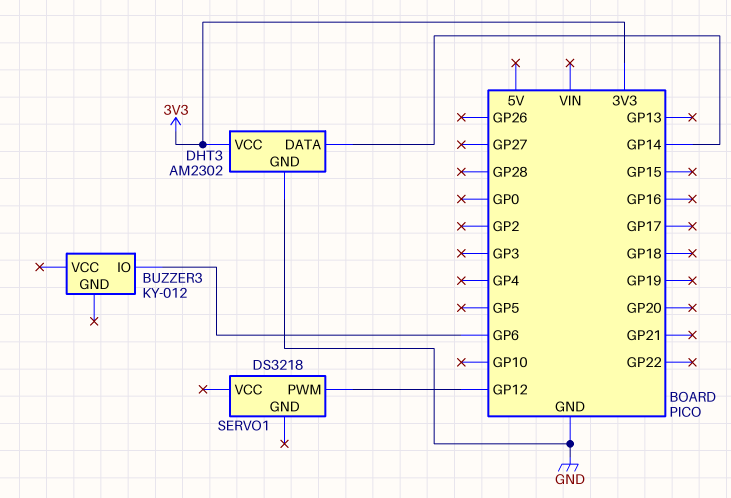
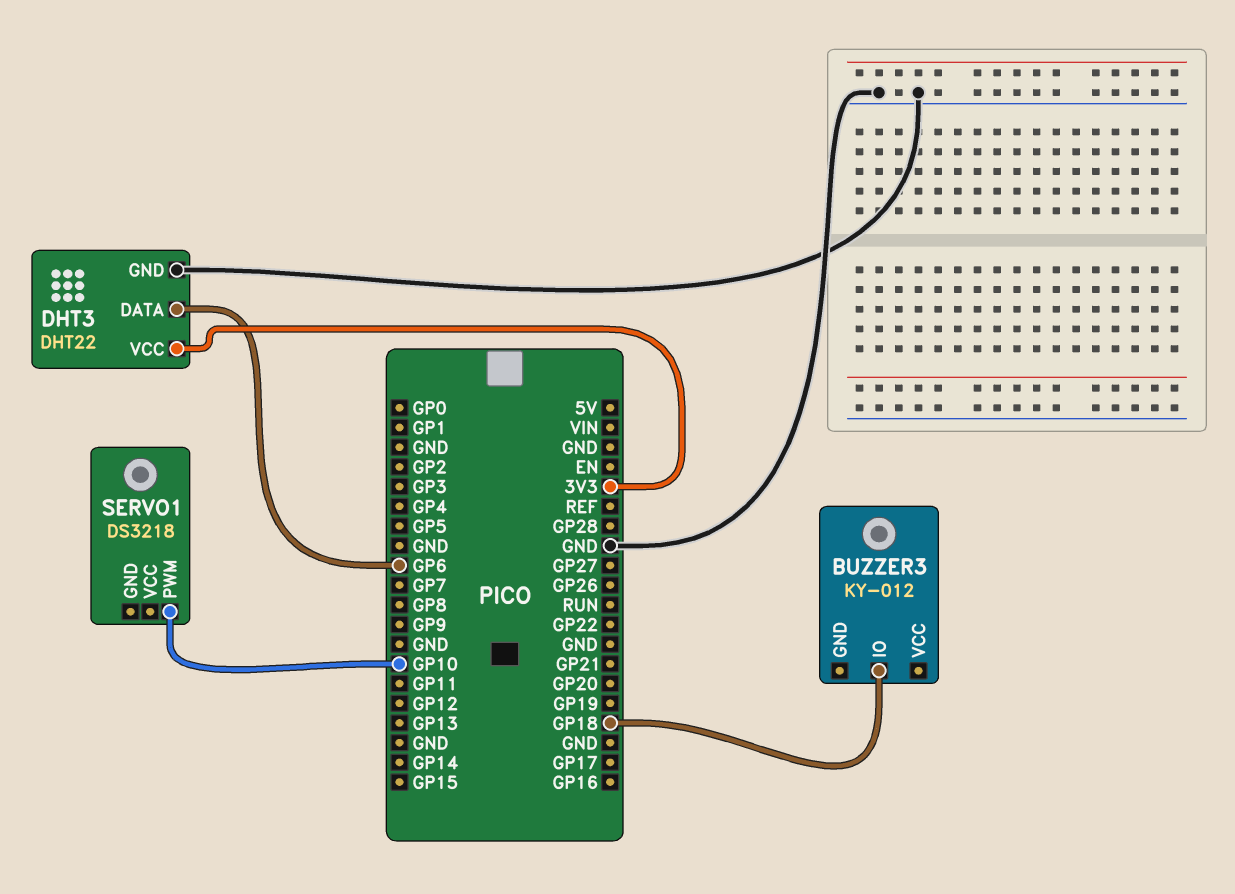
BUZZER3 pin IO: GP6 -> GP18
DHT3: AM2302 -> DHT22
DHT3 pin DATA: GP14 -> GP6
SERVO1 pin PWM: GP12 -> GP10

